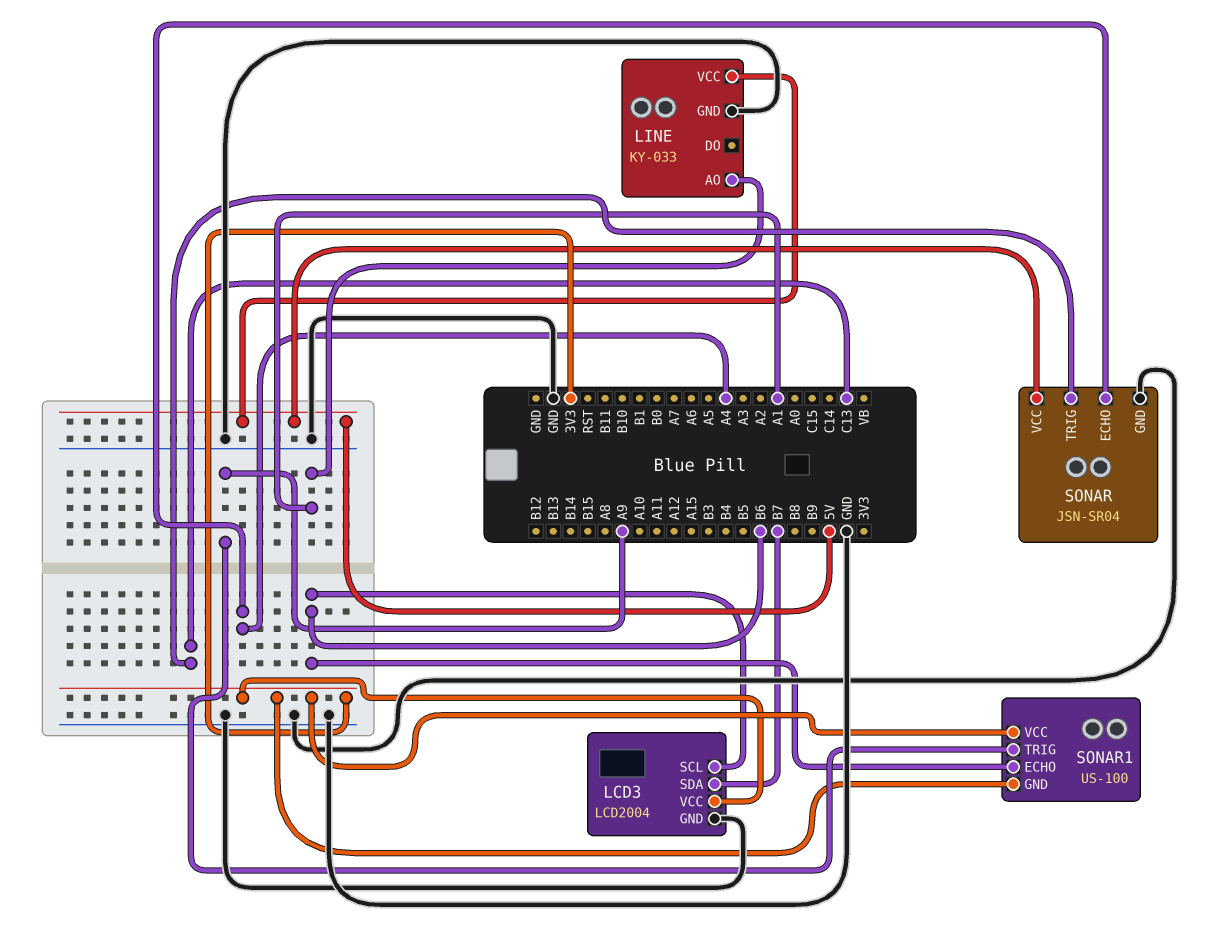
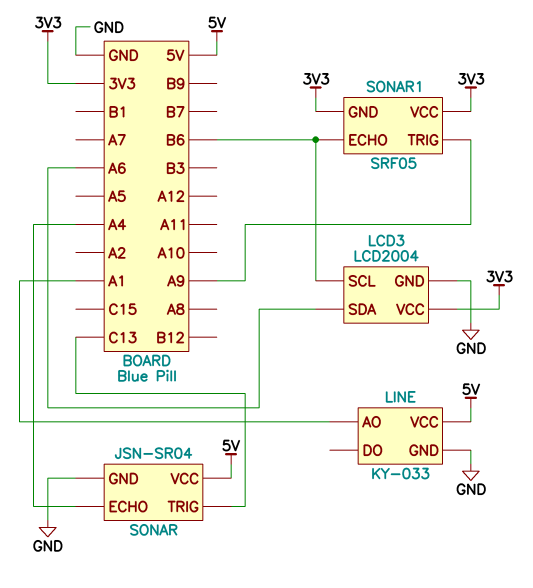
LCD3 pin SDA: B7 -> A6
SONAR1: US-100 -> SRF05

